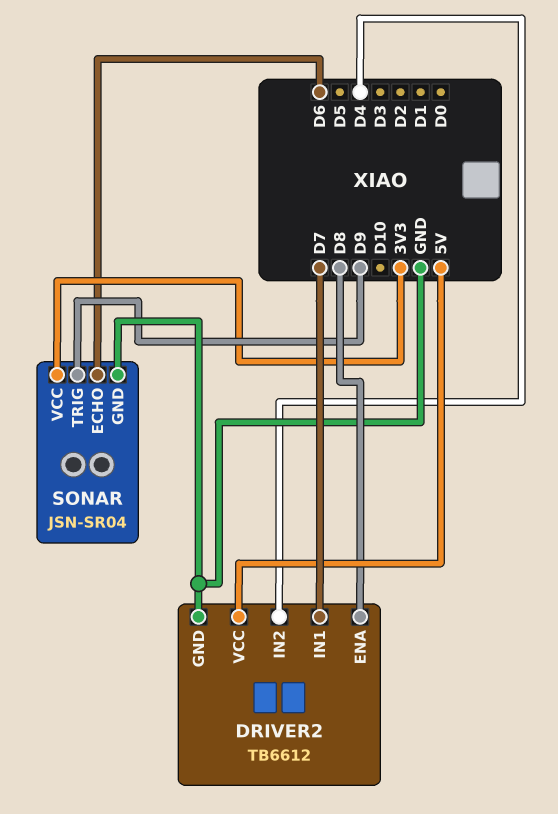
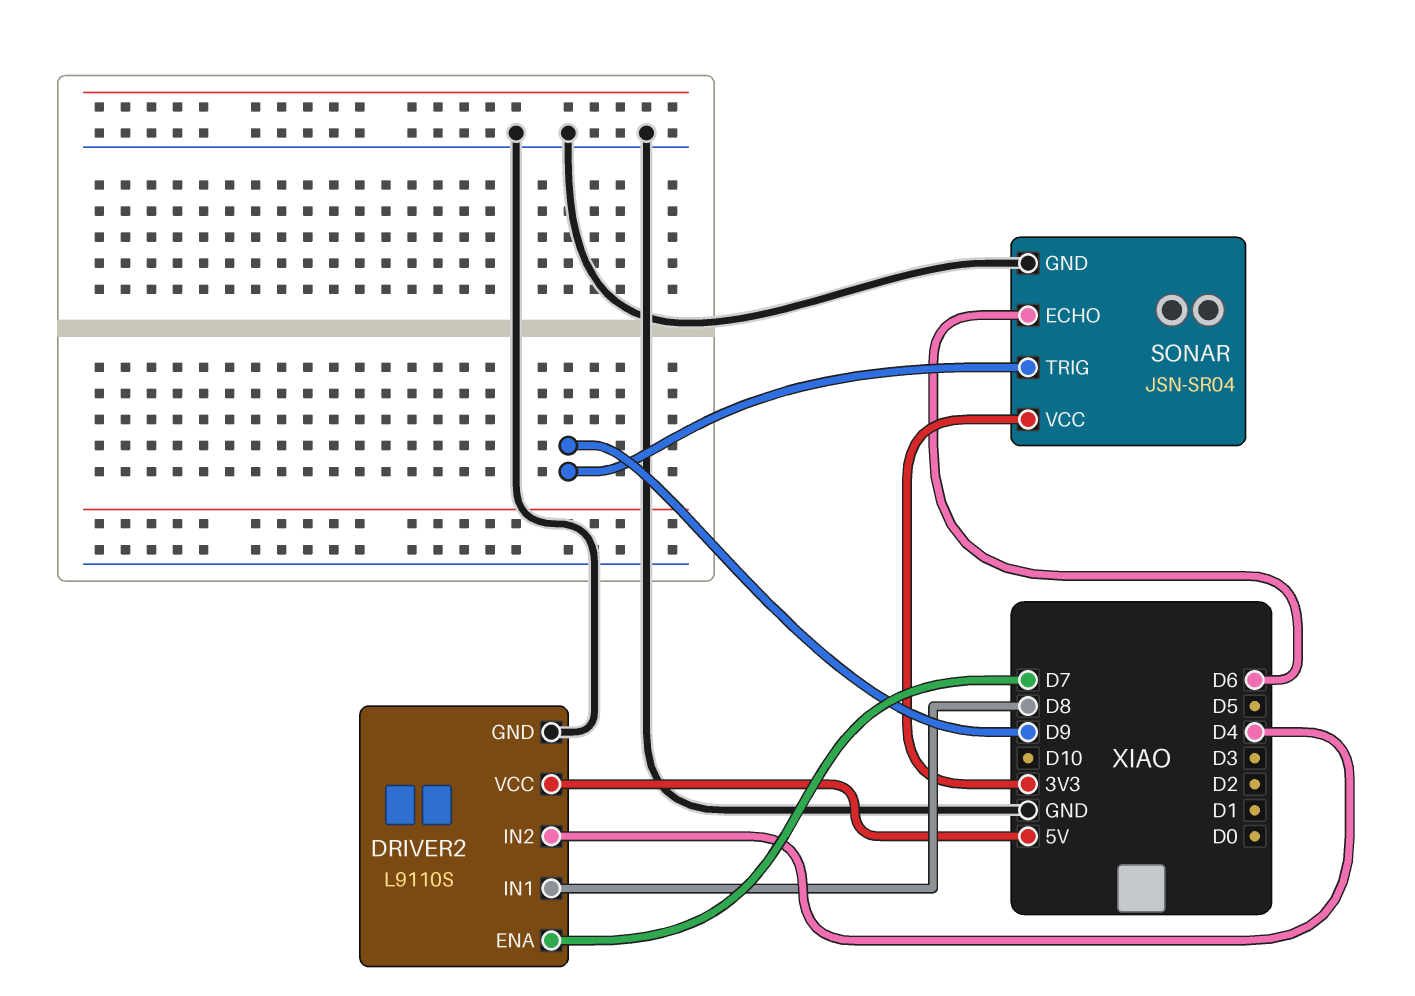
DRIVER2: TB6612 -> L9110S
DRIVER2 pin ENA: D8 -> D7
DRIVER2 pin IN1: D7 -> D8

